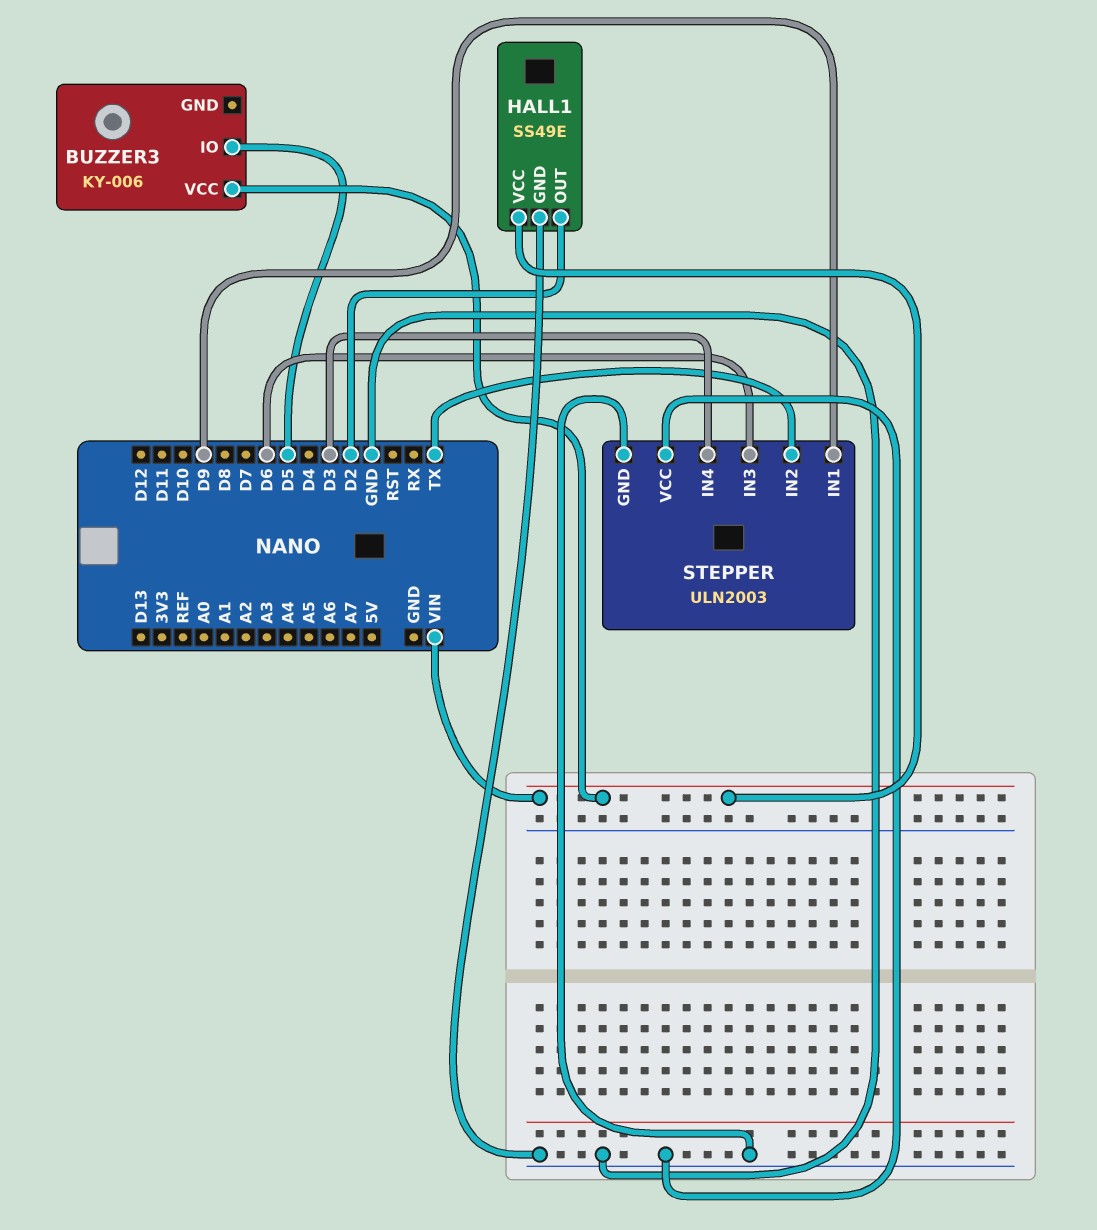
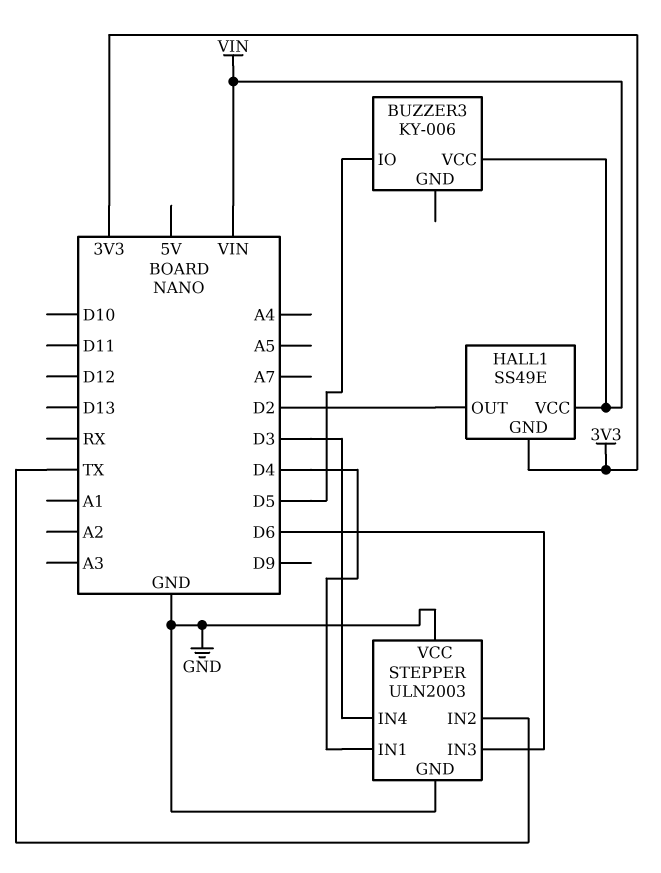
HALL1 pin GND: GND -> 3V3
STEPPER pin IN1: D9 -> D4

